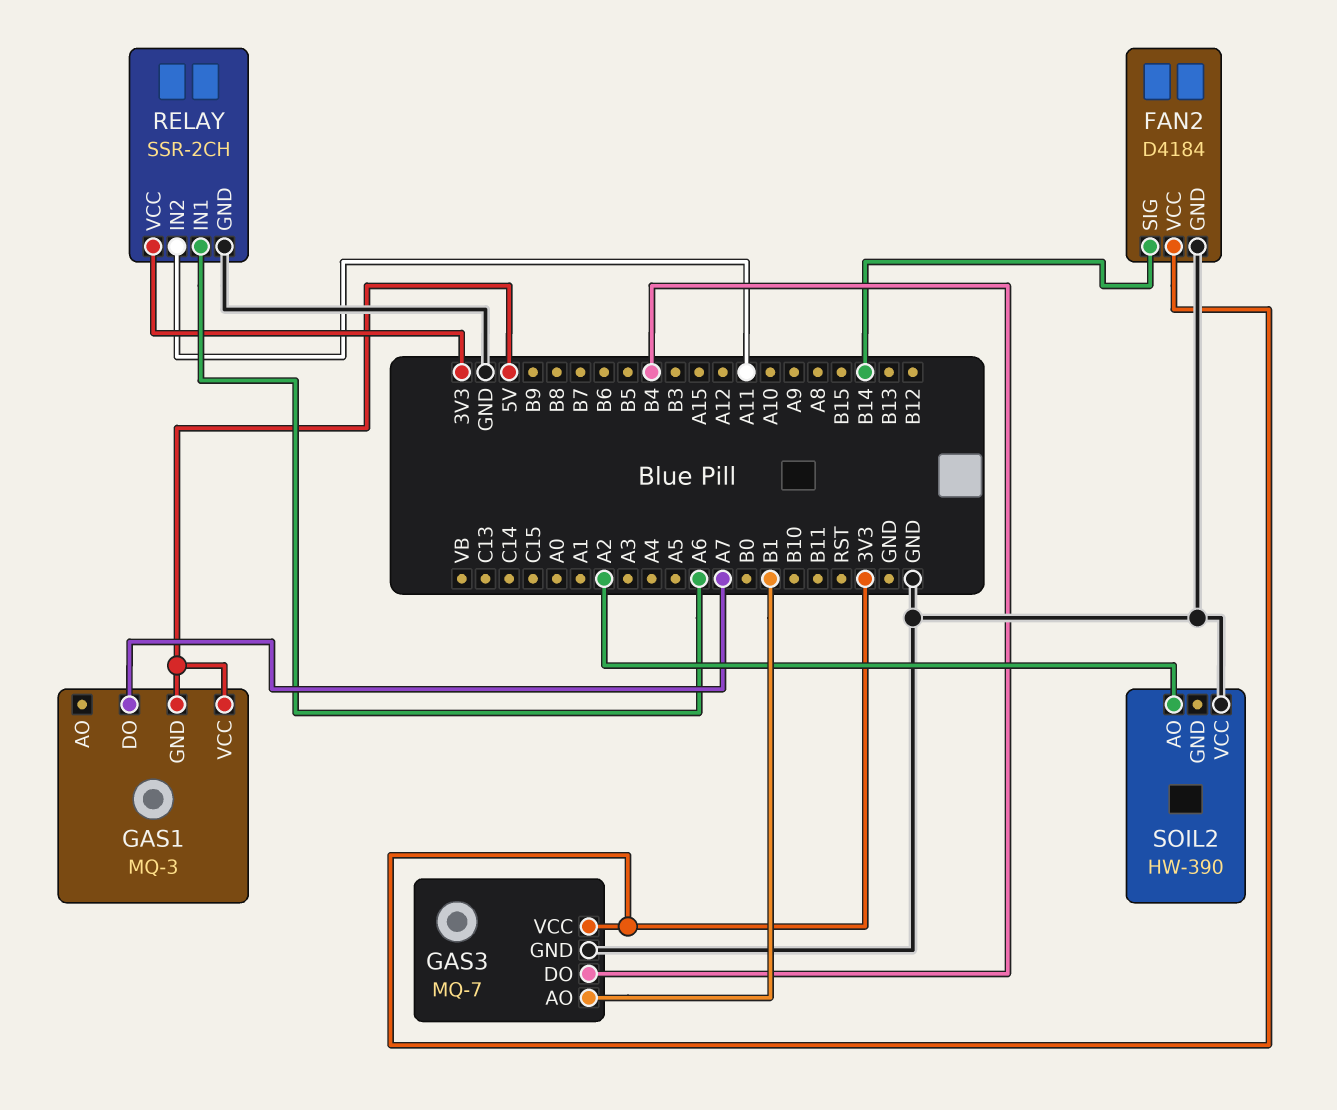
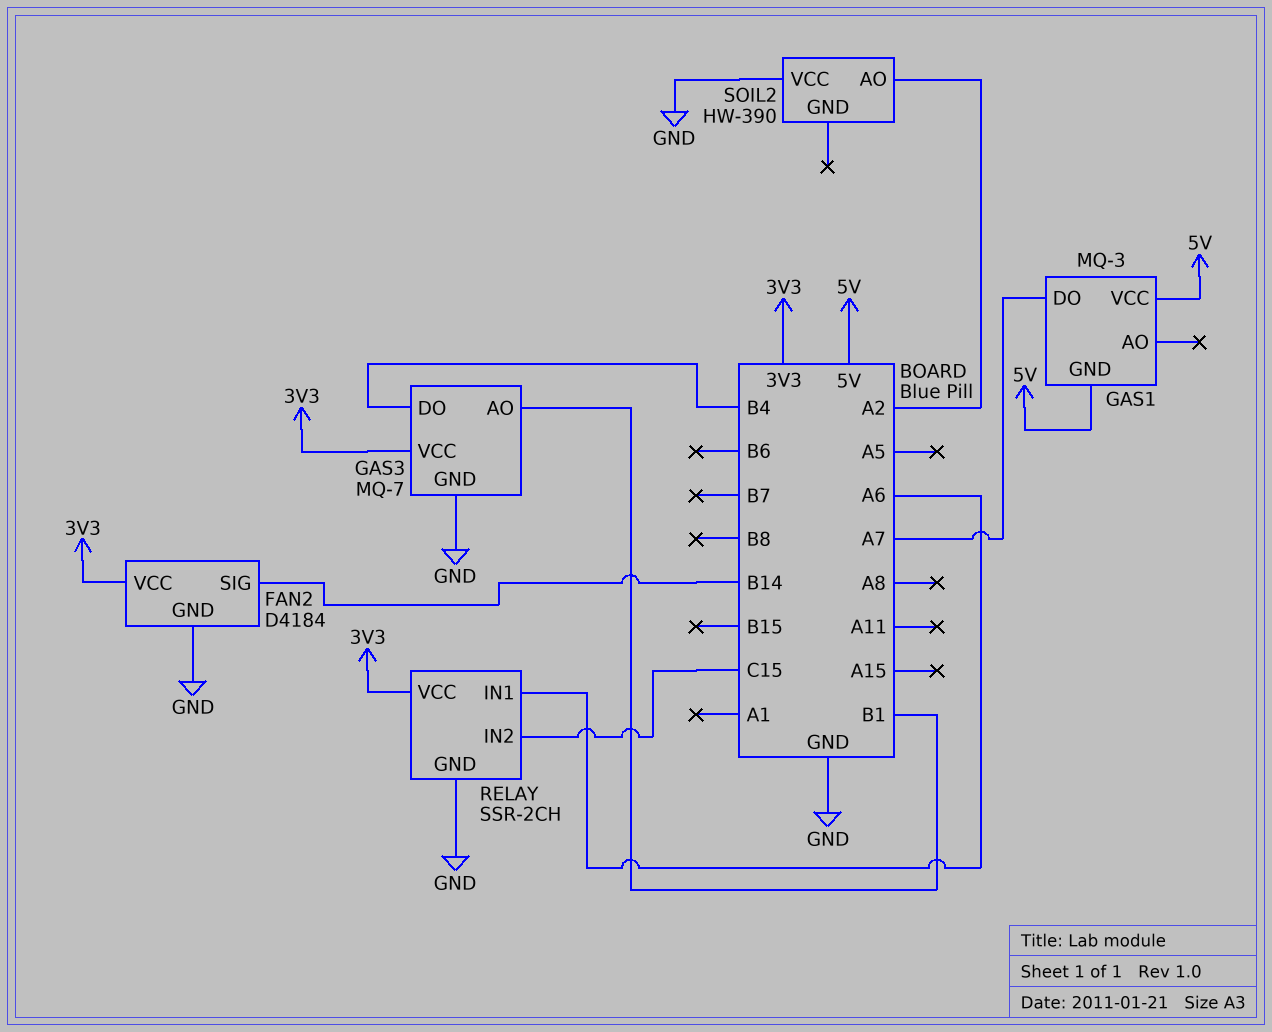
RELAY pin IN2: A11 -> C15

